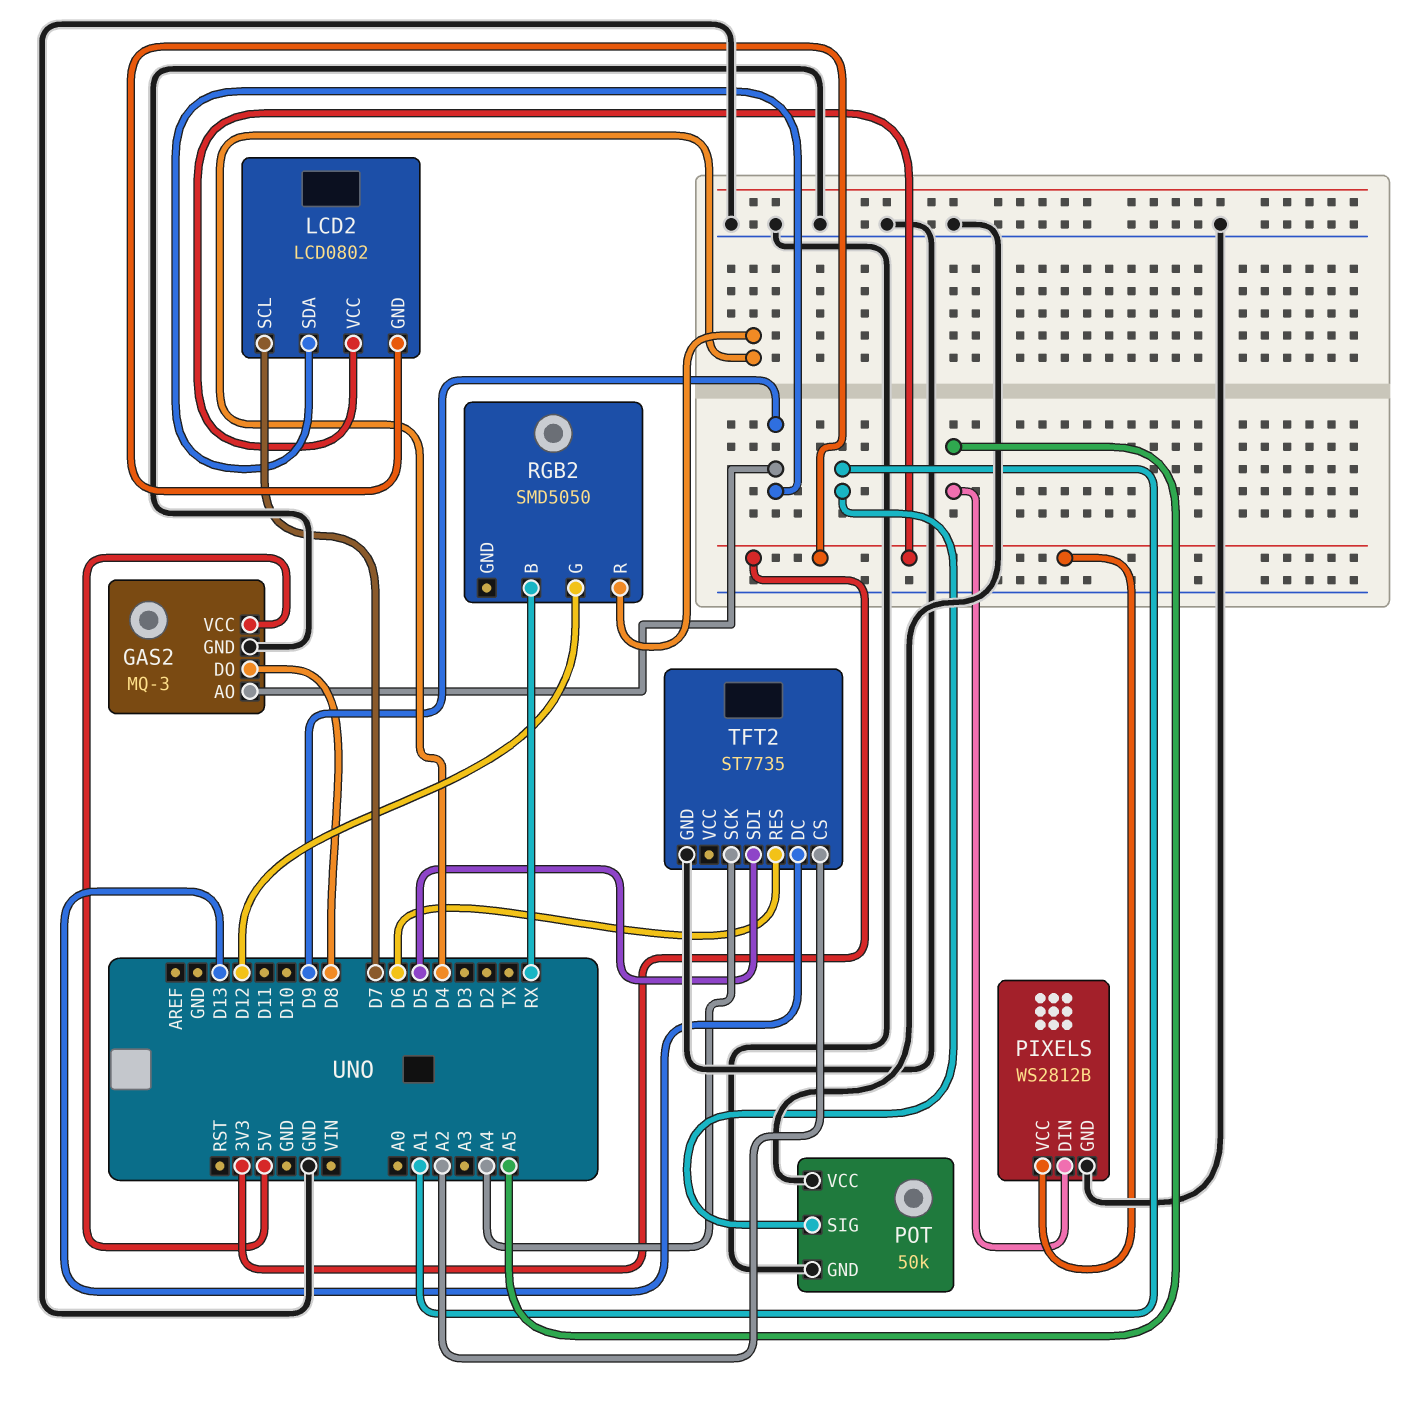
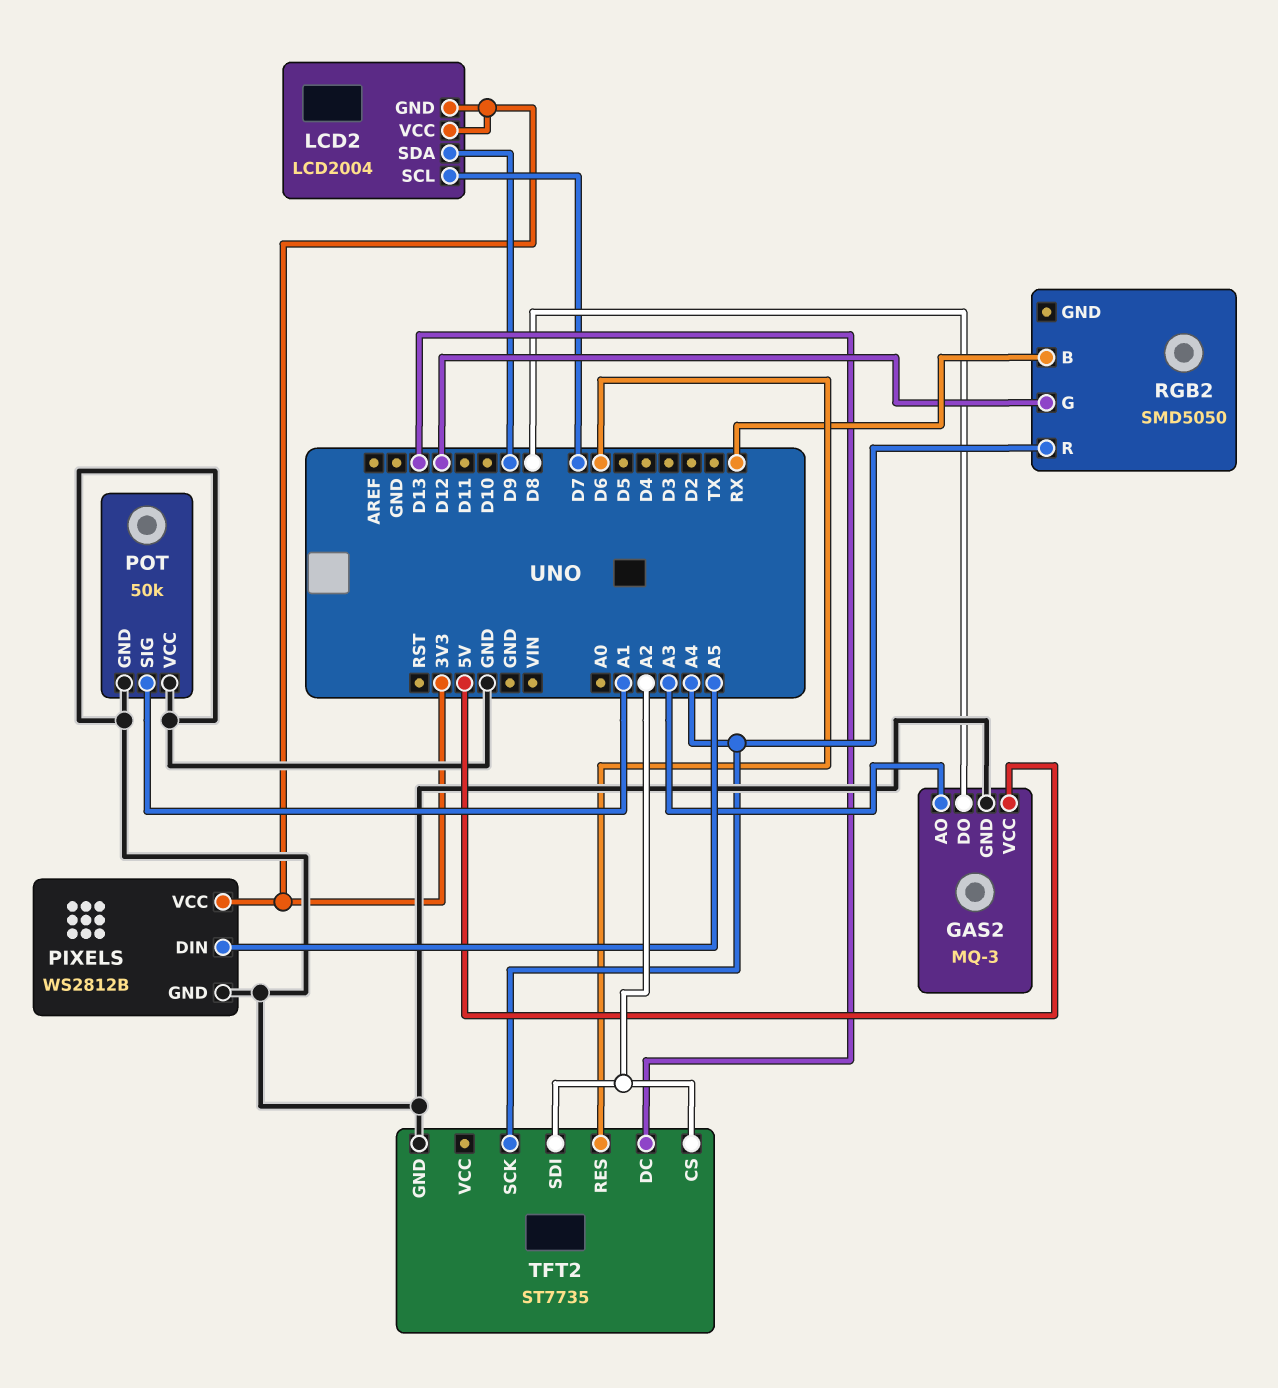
GAS2 pin AO: D9 -> A3
LCD2: LCD0802 -> LCD2004
RGB2 pin R: D4 -> A4
TFT2 pin SDI: D5 -> A2

